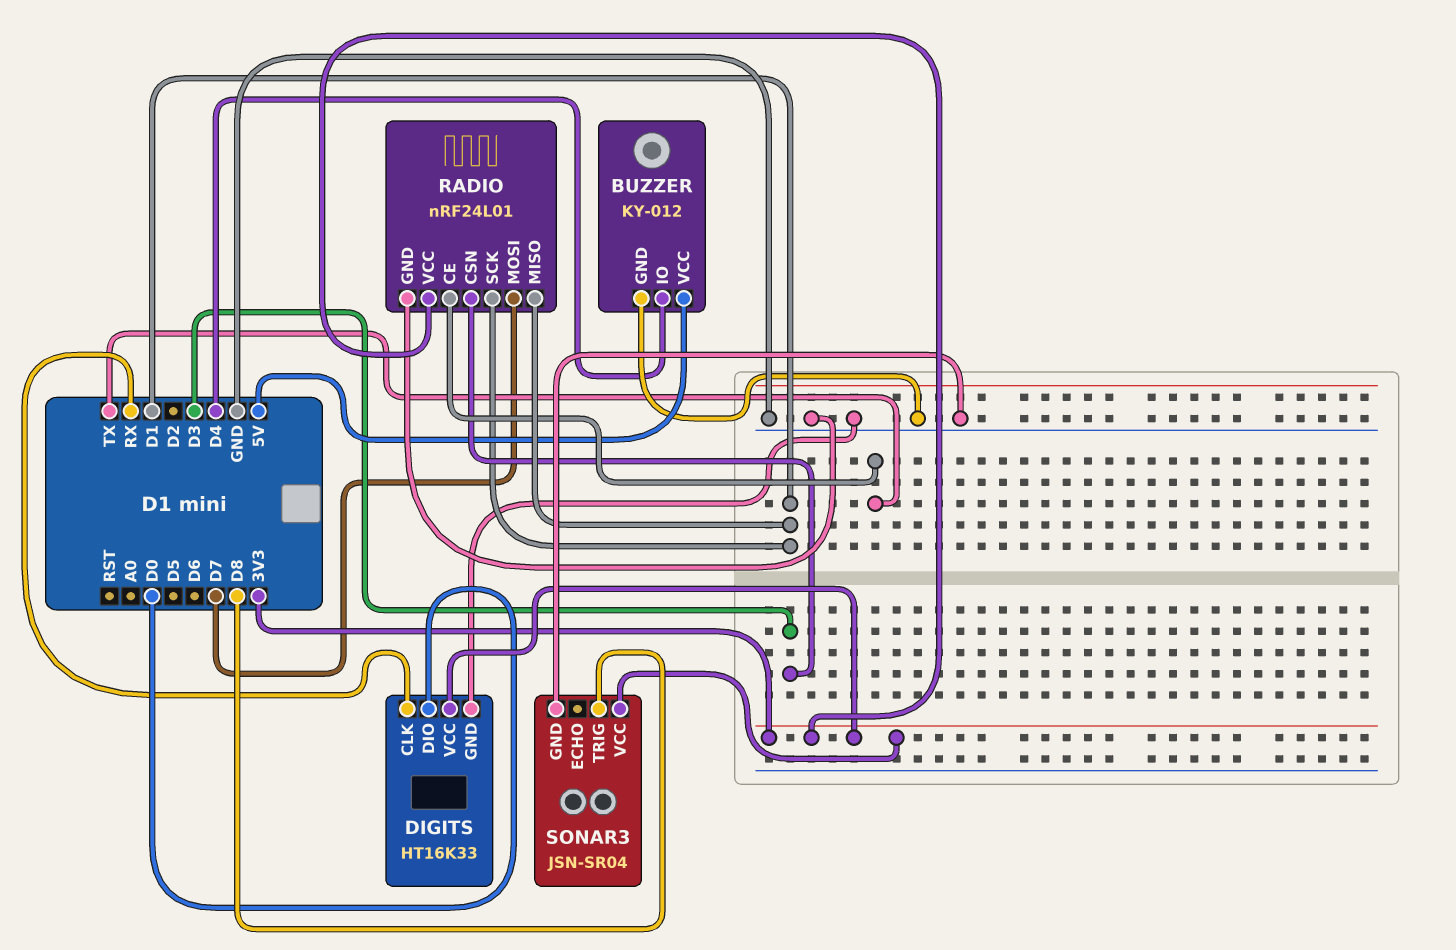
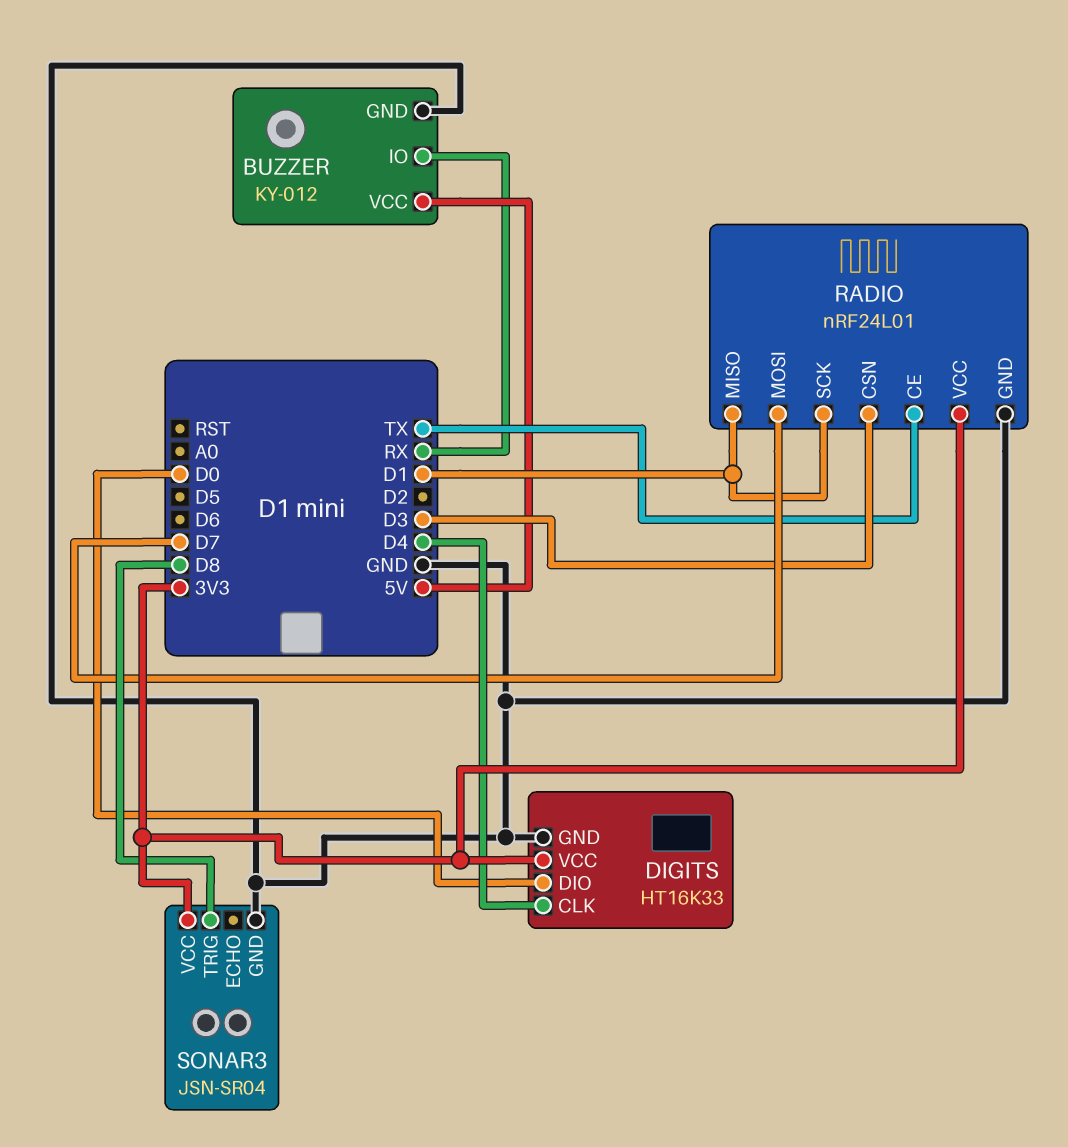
BUZZER pin IO: D4 -> RX
DIGITS pin CLK: RX -> D4

